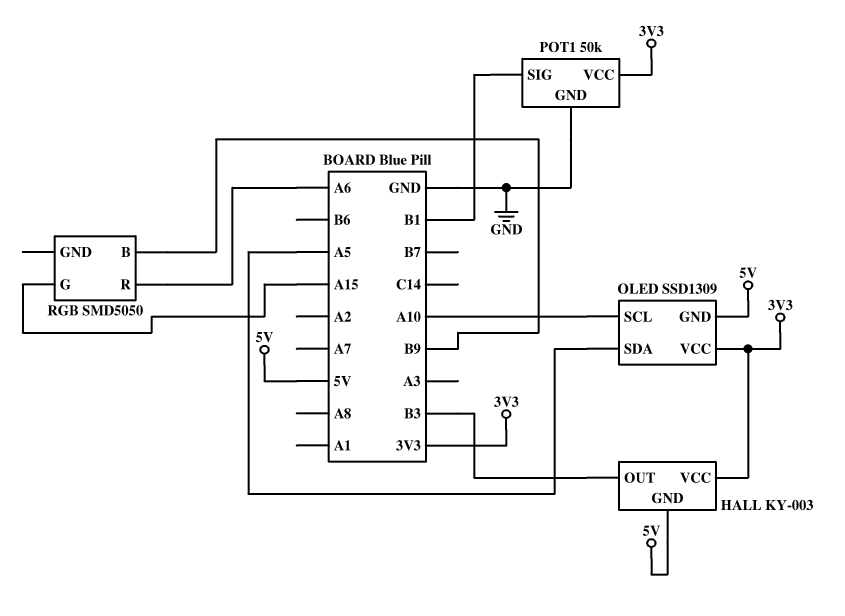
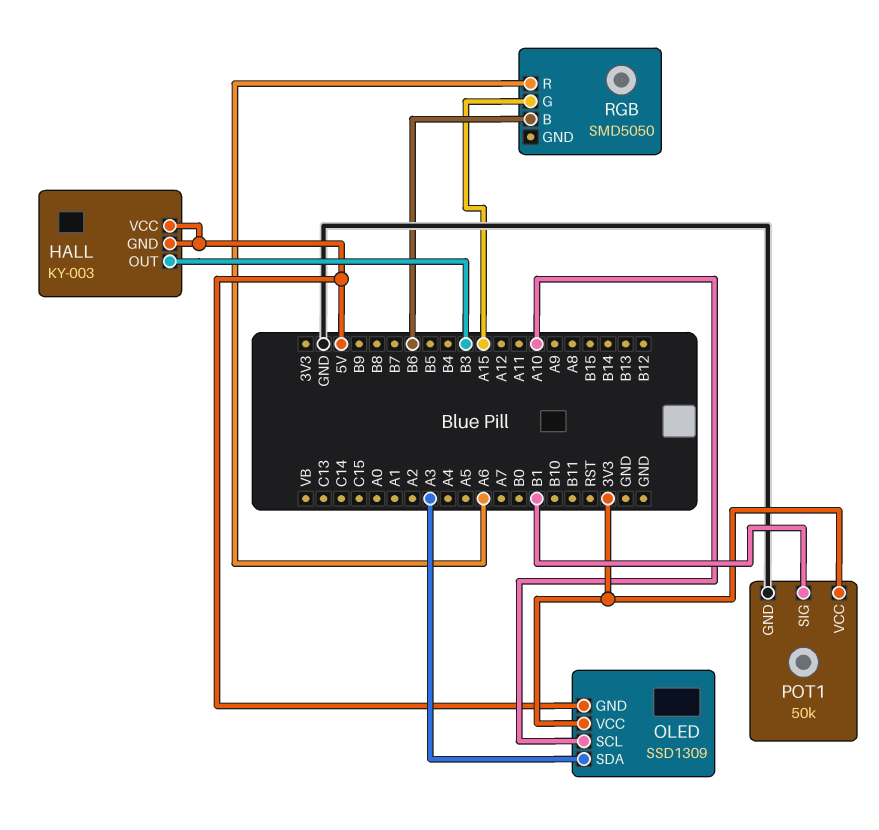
HALL pin VCC: 3V3 -> 5V
OLED pin SDA: A5 -> A3
RGB pin B: B9 -> B6

